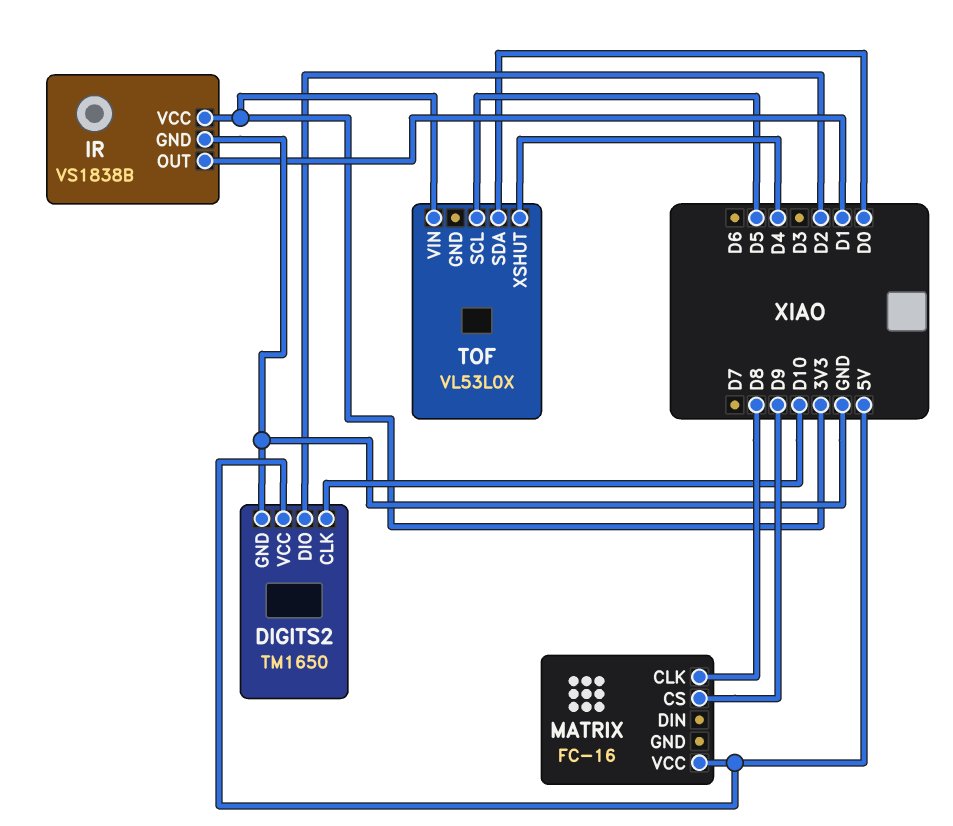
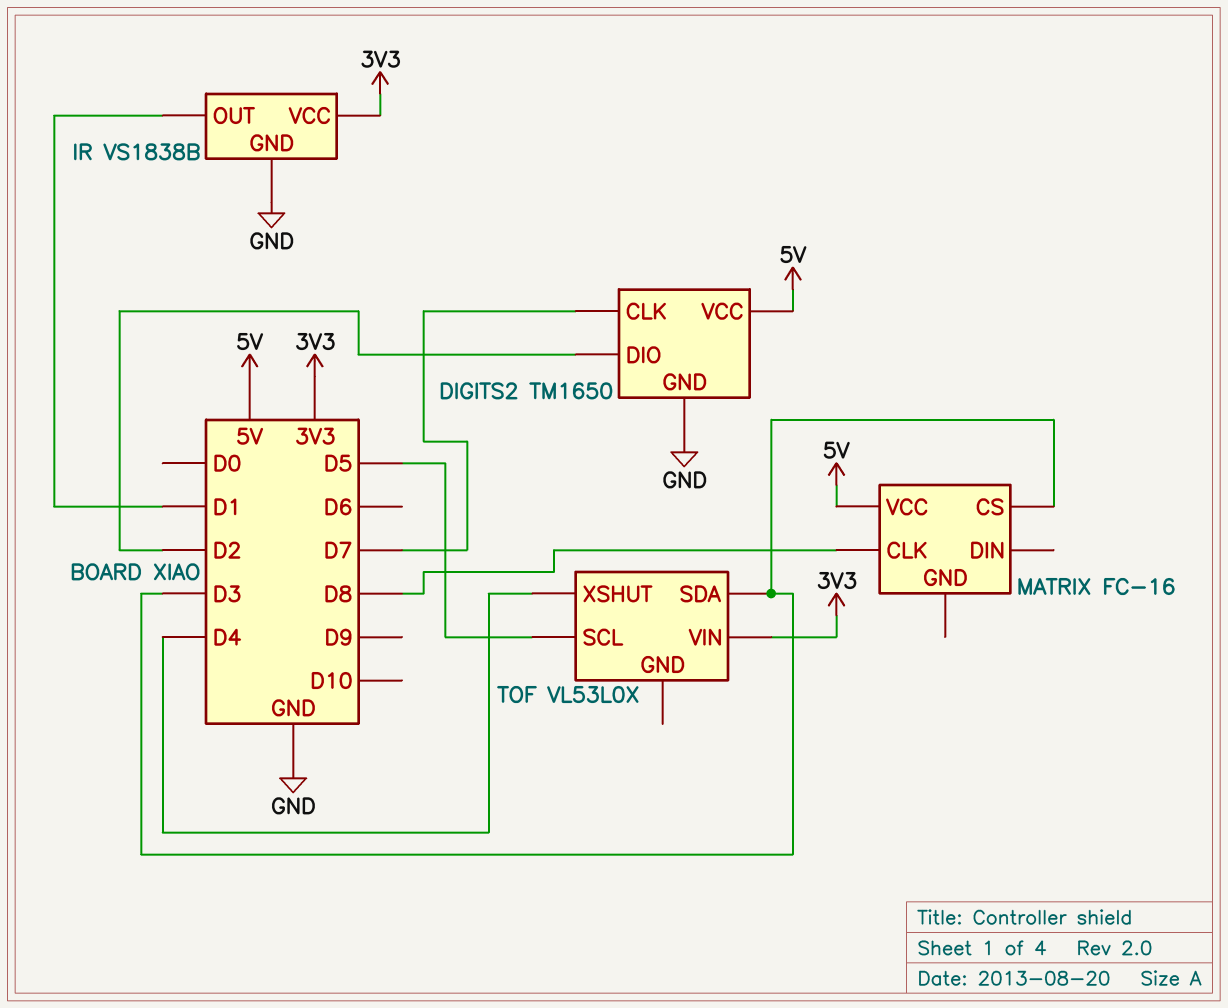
DIGITS2 pin CLK: D10 -> D7
MATRIX pin CS: D9 -> D3
TOF pin SDA: D0 -> D3

